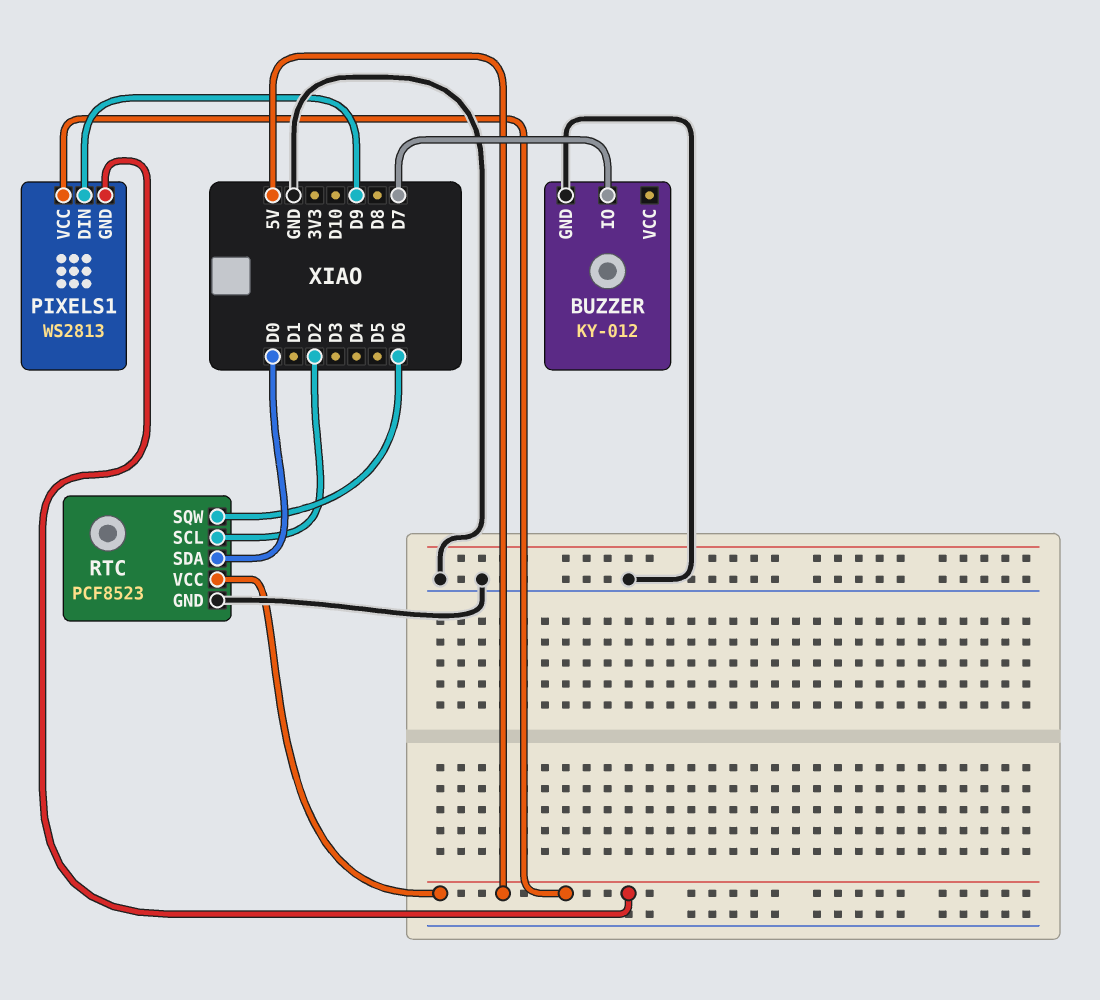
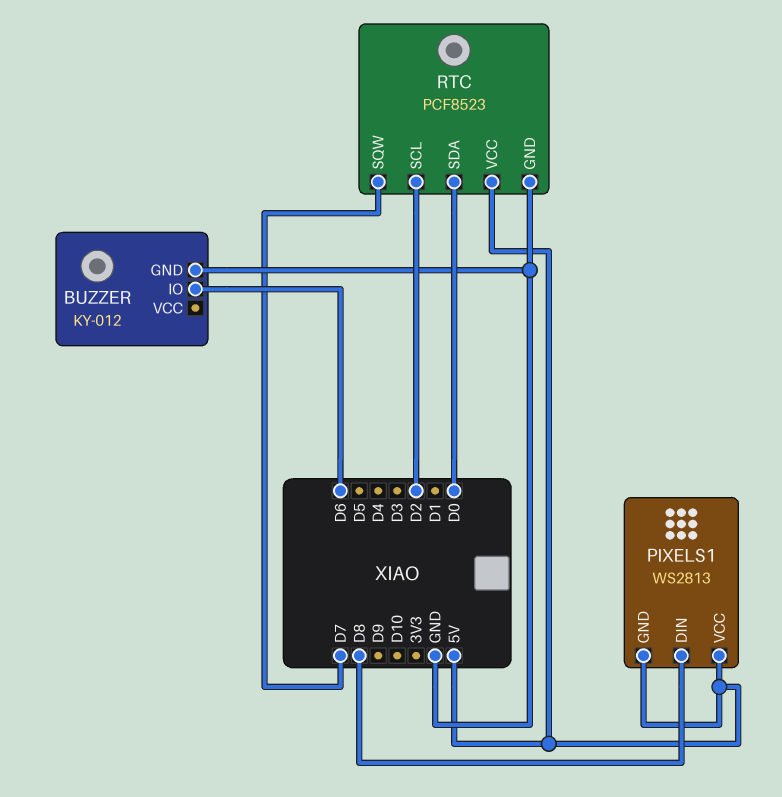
BUZZER pin IO: D7 -> D6
PIXELS1 pin DIN: D9 -> D8
RTC pin SQW: D6 -> D7

